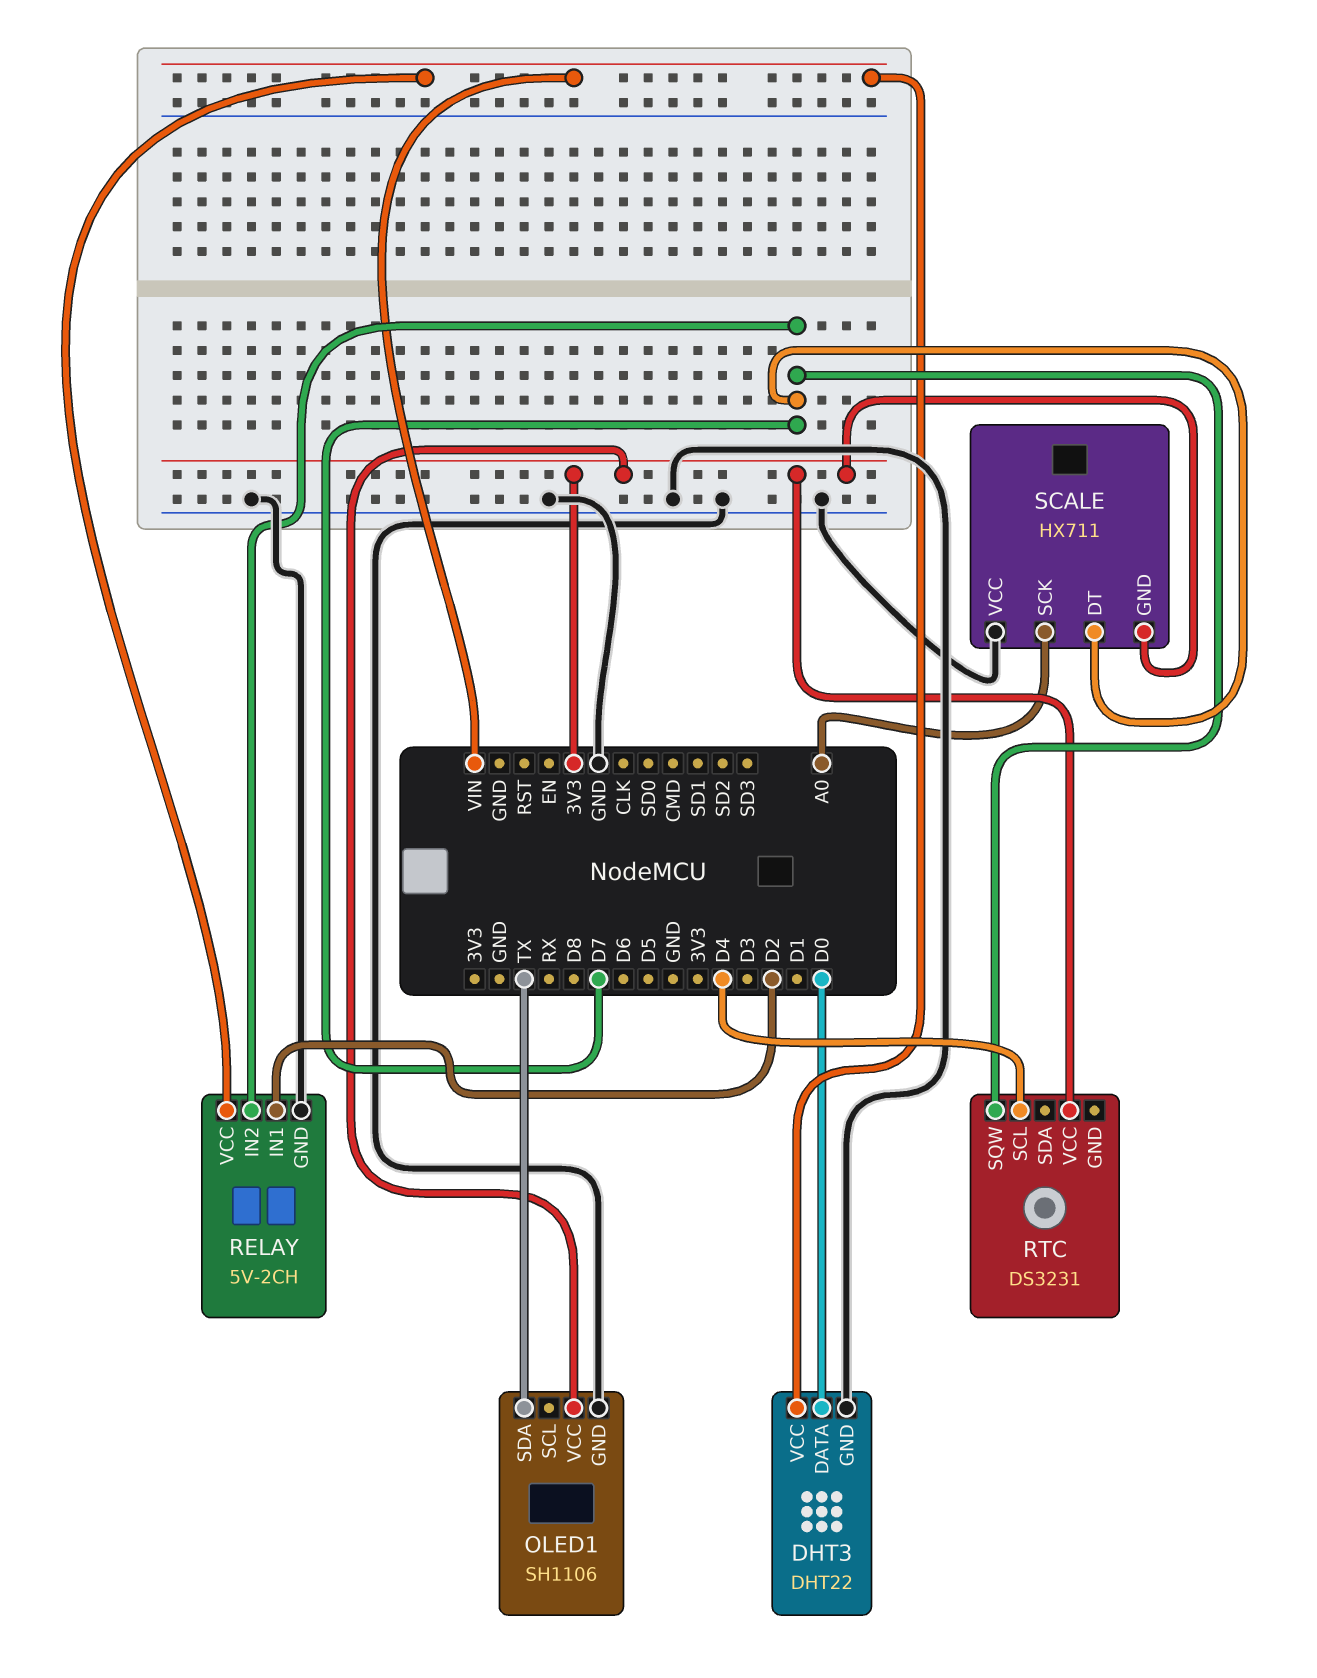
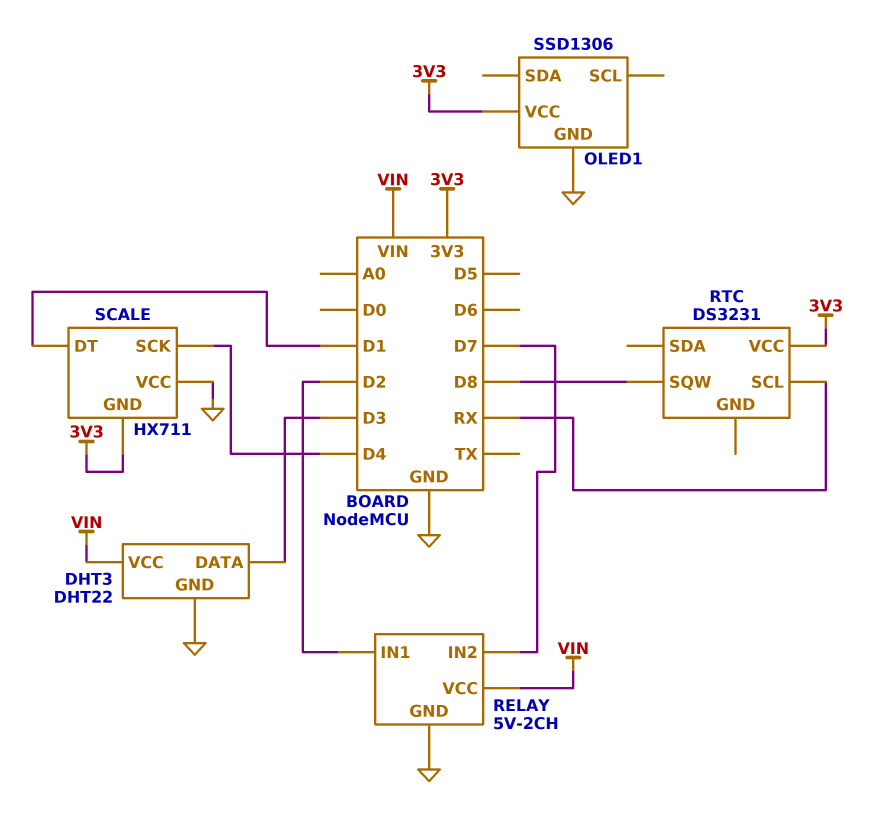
DHT3 pin DATA: D0 -> D3
OLED1: SH1106 -> SSD1306
OLED1 pin SDA: TX -> none
RTC pin SCL: D4 -> RX
RTC pin SQW: D7 -> D8
SCALE pin DT: D7 -> D1
SCALE pin SCK: A0 -> D4

